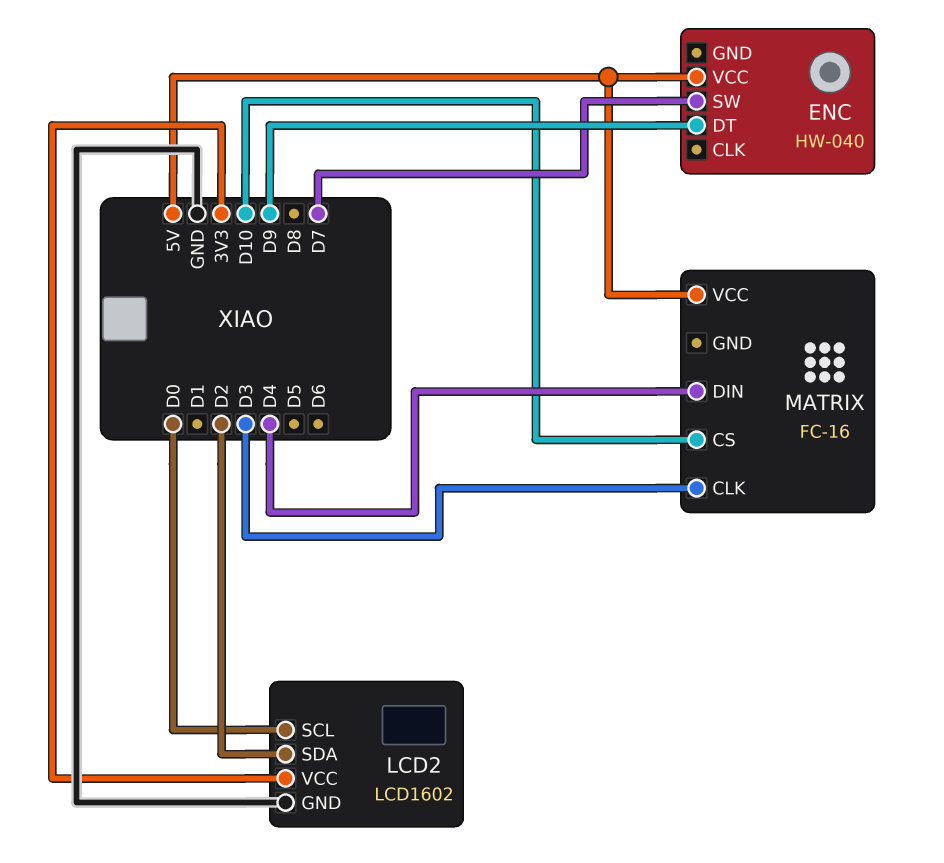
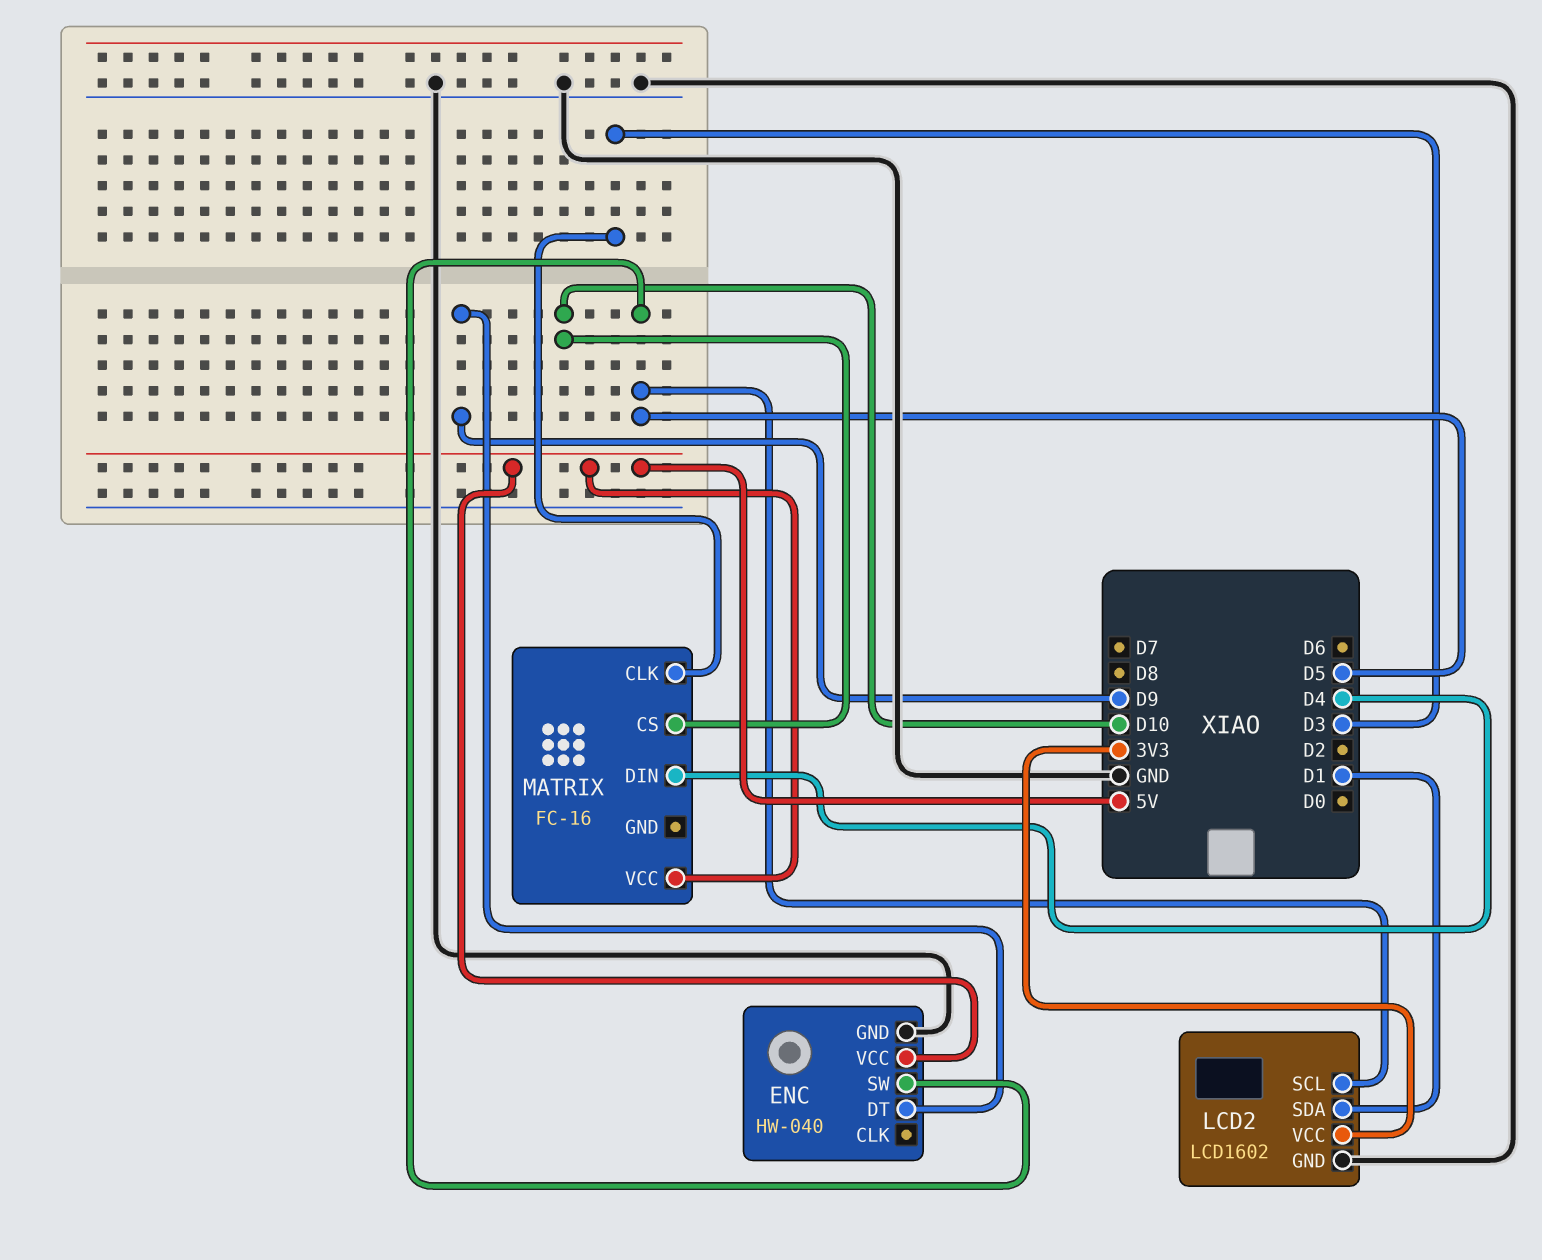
ENC pin GND: none -> GND
ENC pin SW: D7 -> D5
LCD2 pin SCL: D0 -> D5
LCD2 pin SDA: D2 -> D1

